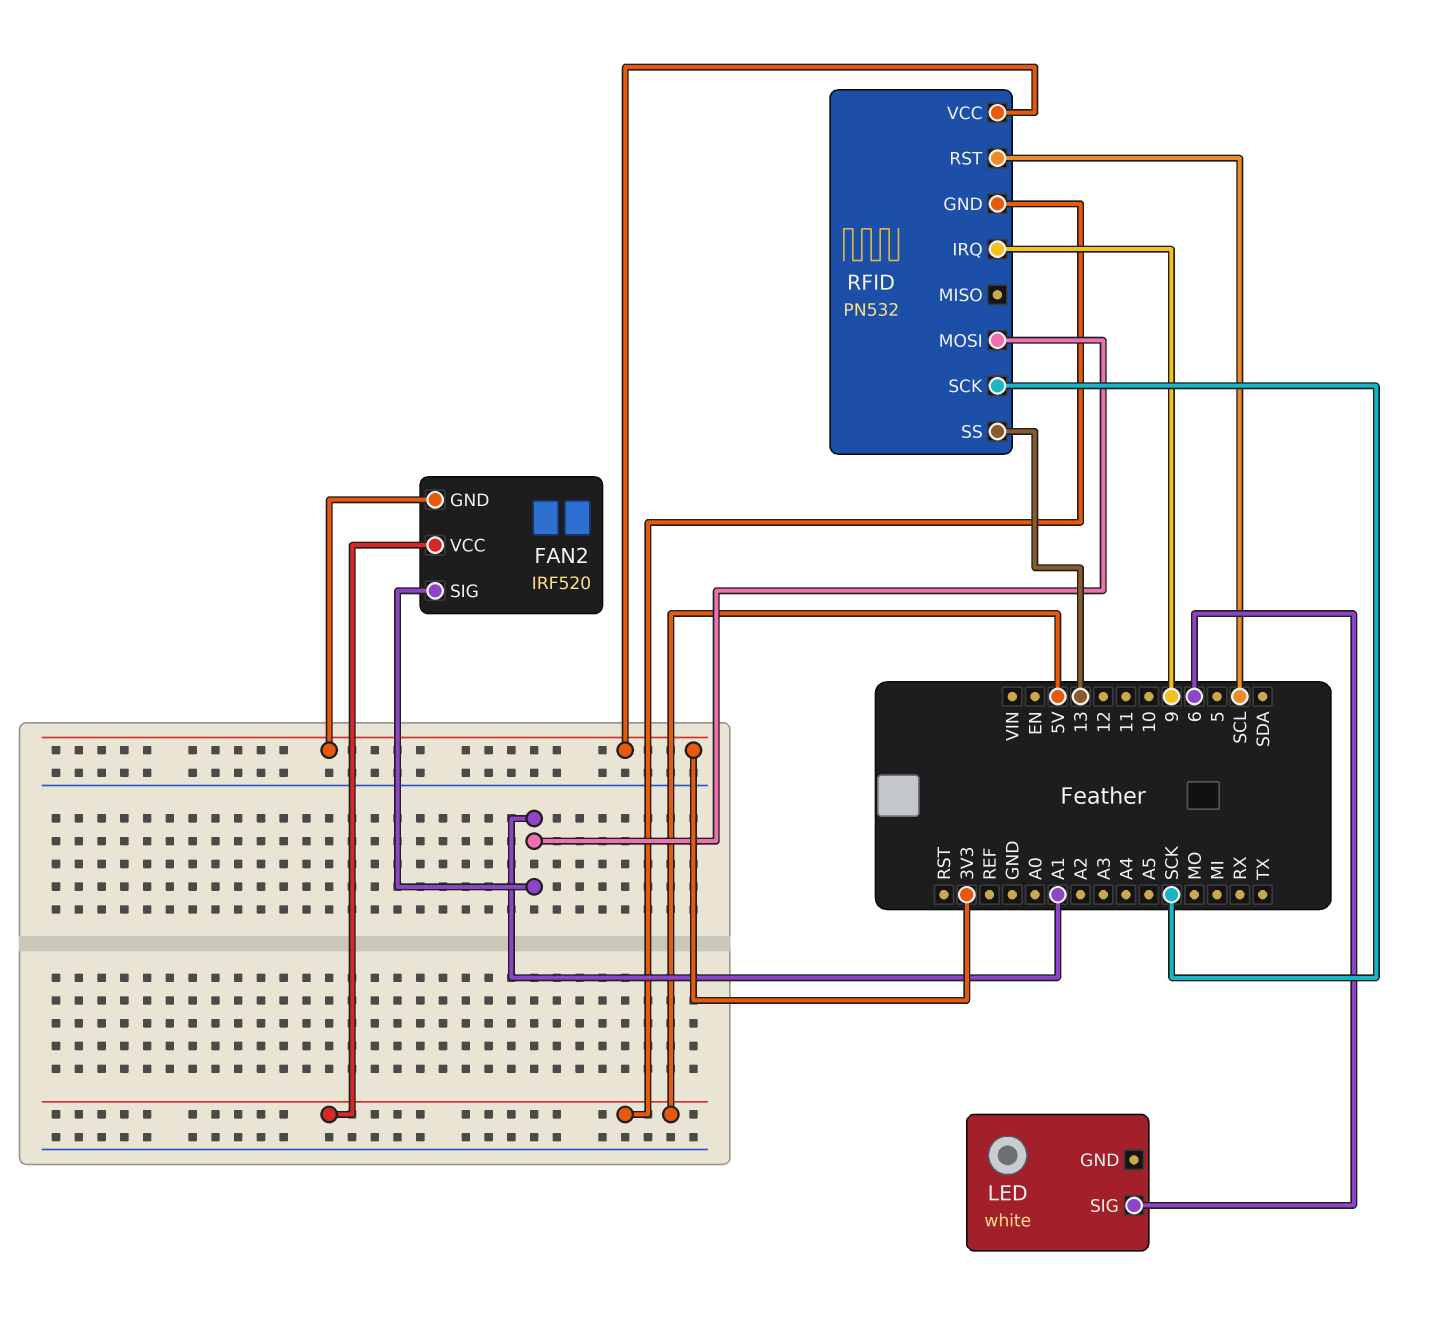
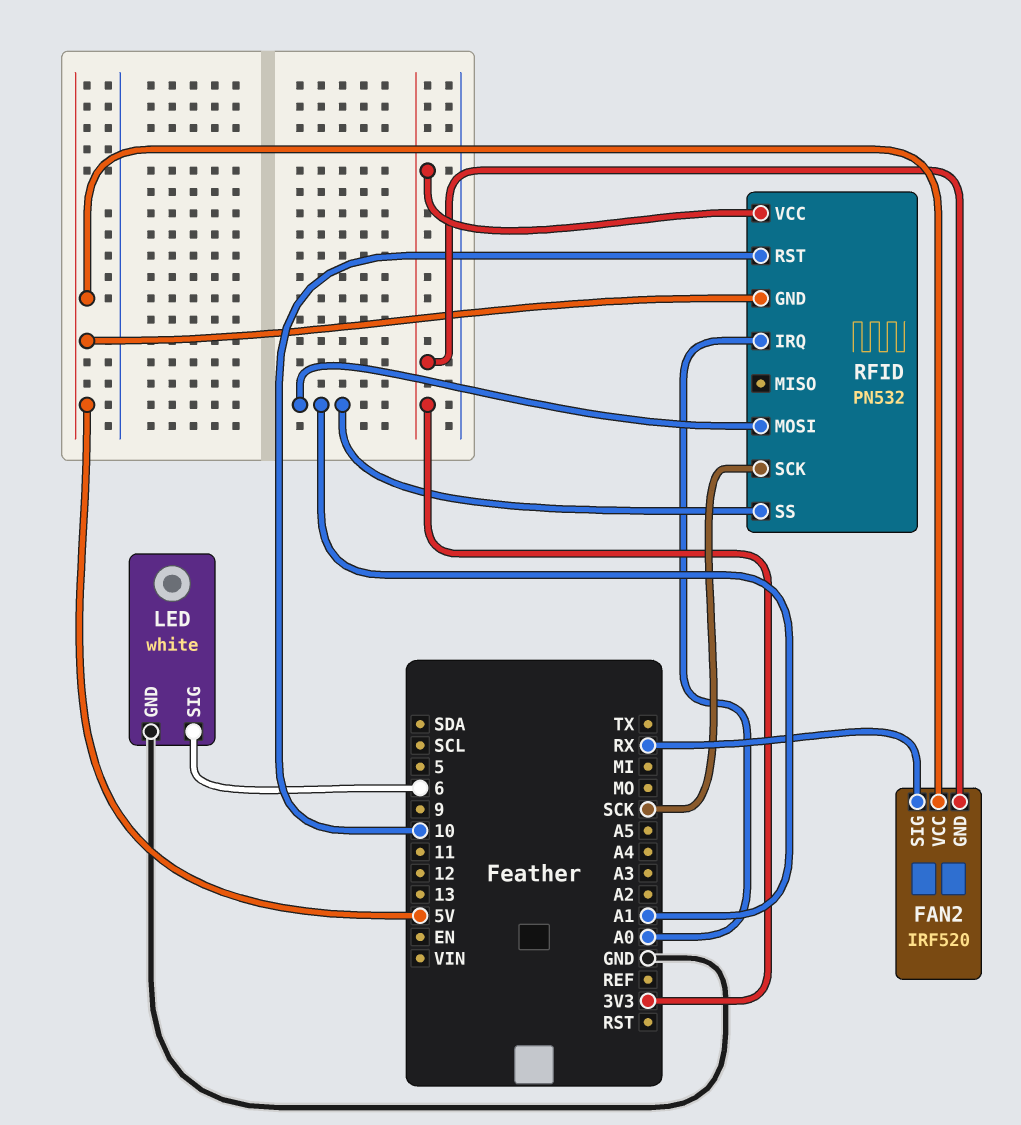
FAN2 pin SIG: A1 -> RX
LED pin GND: none -> GND
RFID pin IRQ: 9 -> A0
RFID pin RST: SCL -> 10
RFID pin SS: 13 -> A1

